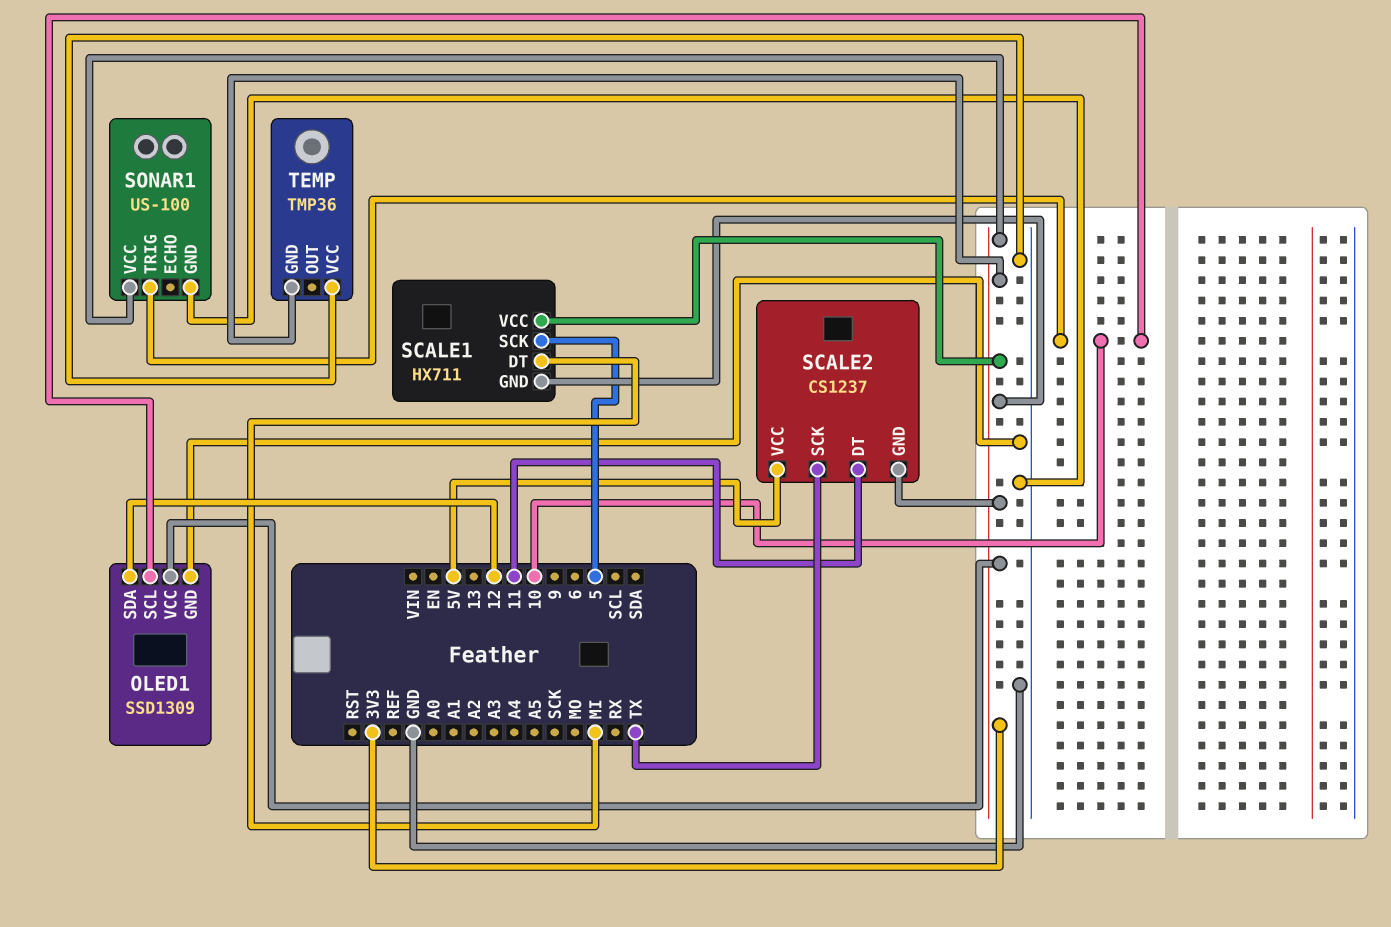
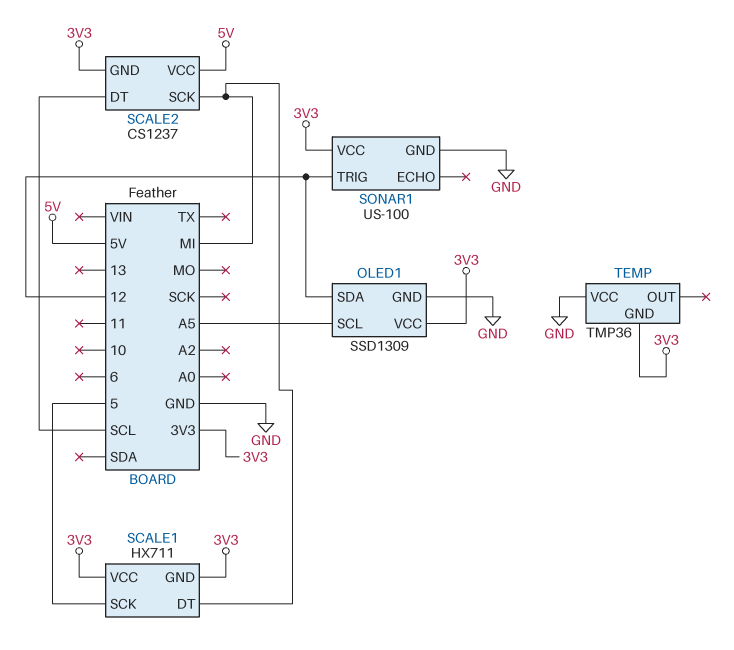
OLED1 pin SCL: 10 -> A5
SCALE2 pin DT: 11 -> SCL
SCALE2 pin SCK: TX -> MI
SONAR1 pin TRIG: 10 -> 12

